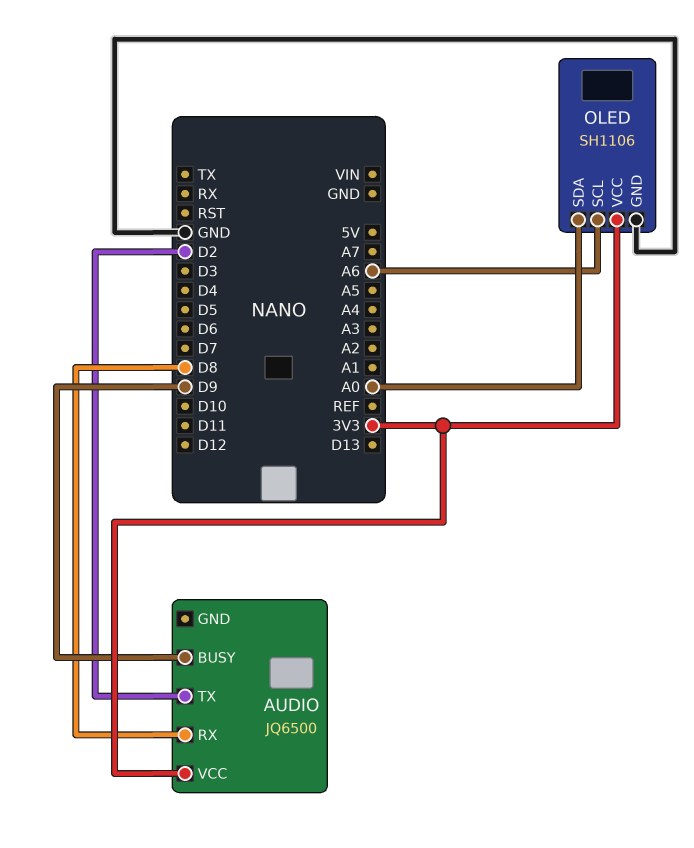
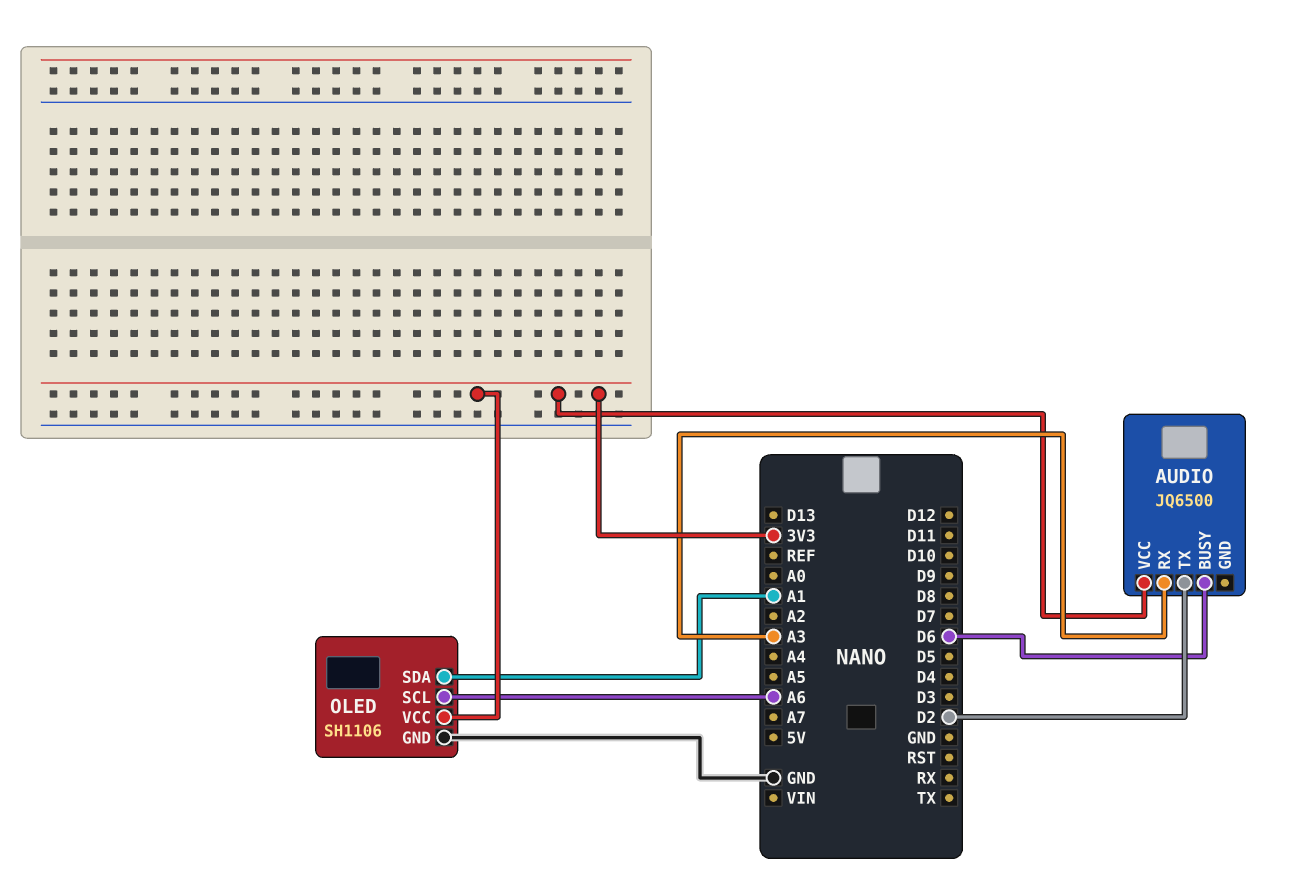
AUDIO pin BUSY: D9 -> D6
AUDIO pin RX: D8 -> A3
OLED pin SDA: A0 -> A1

